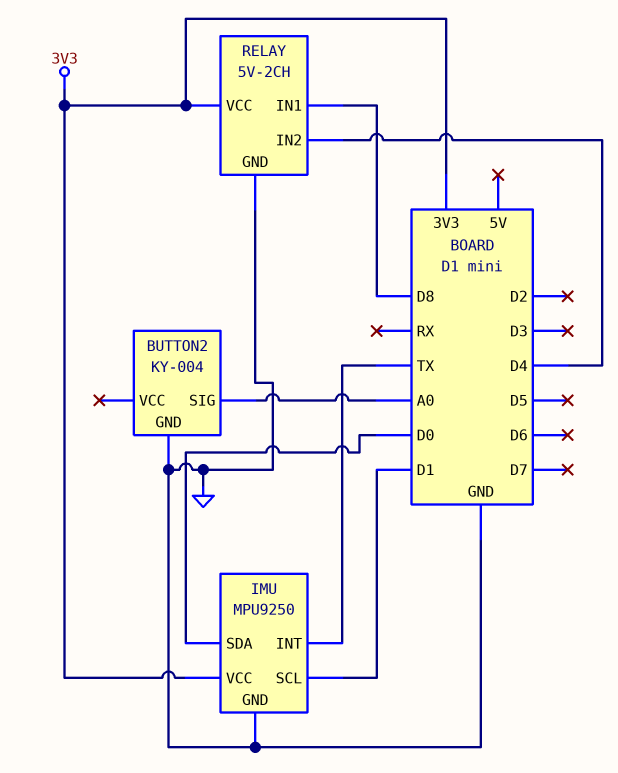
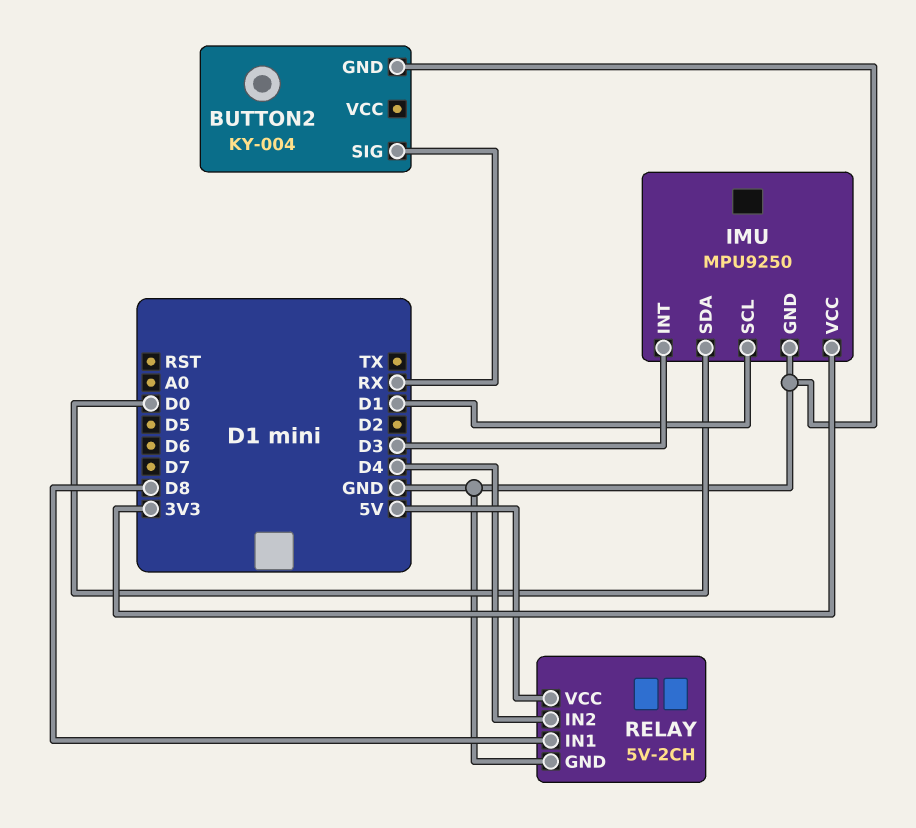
BUTTON2 pin SIG: A0 -> RX
IMU pin INT: TX -> D3
RELAY pin VCC: 3V3 -> 5V

